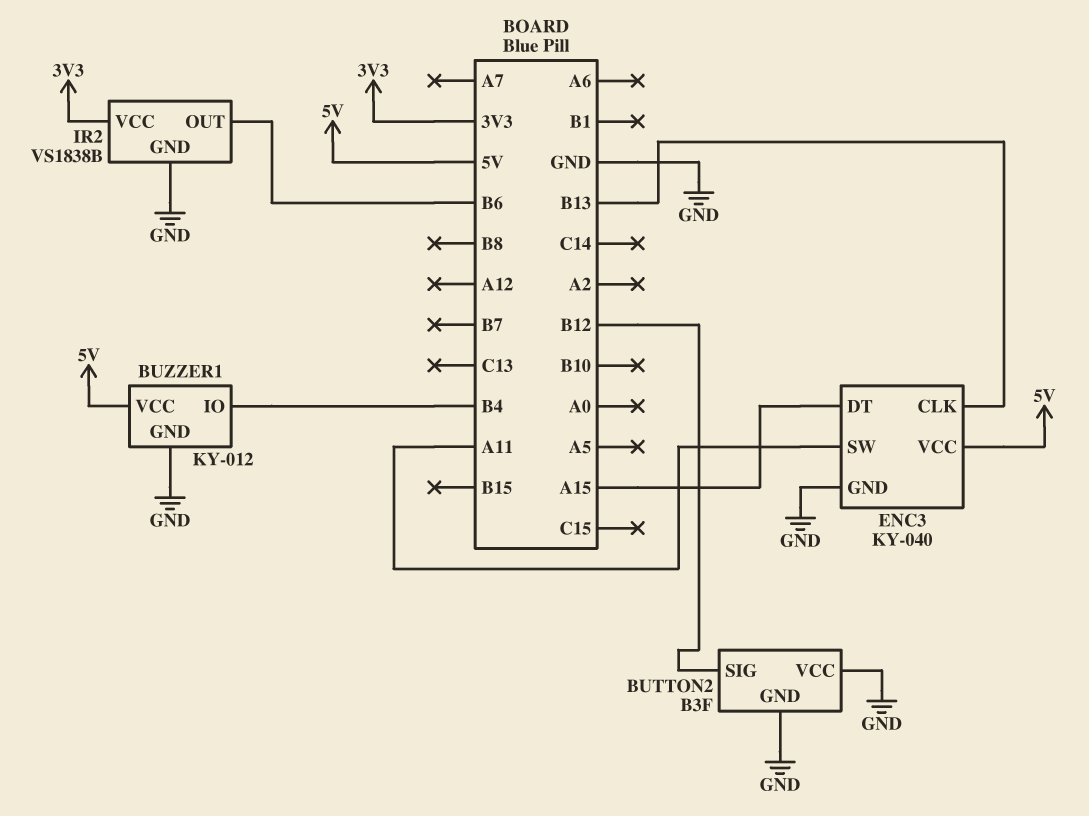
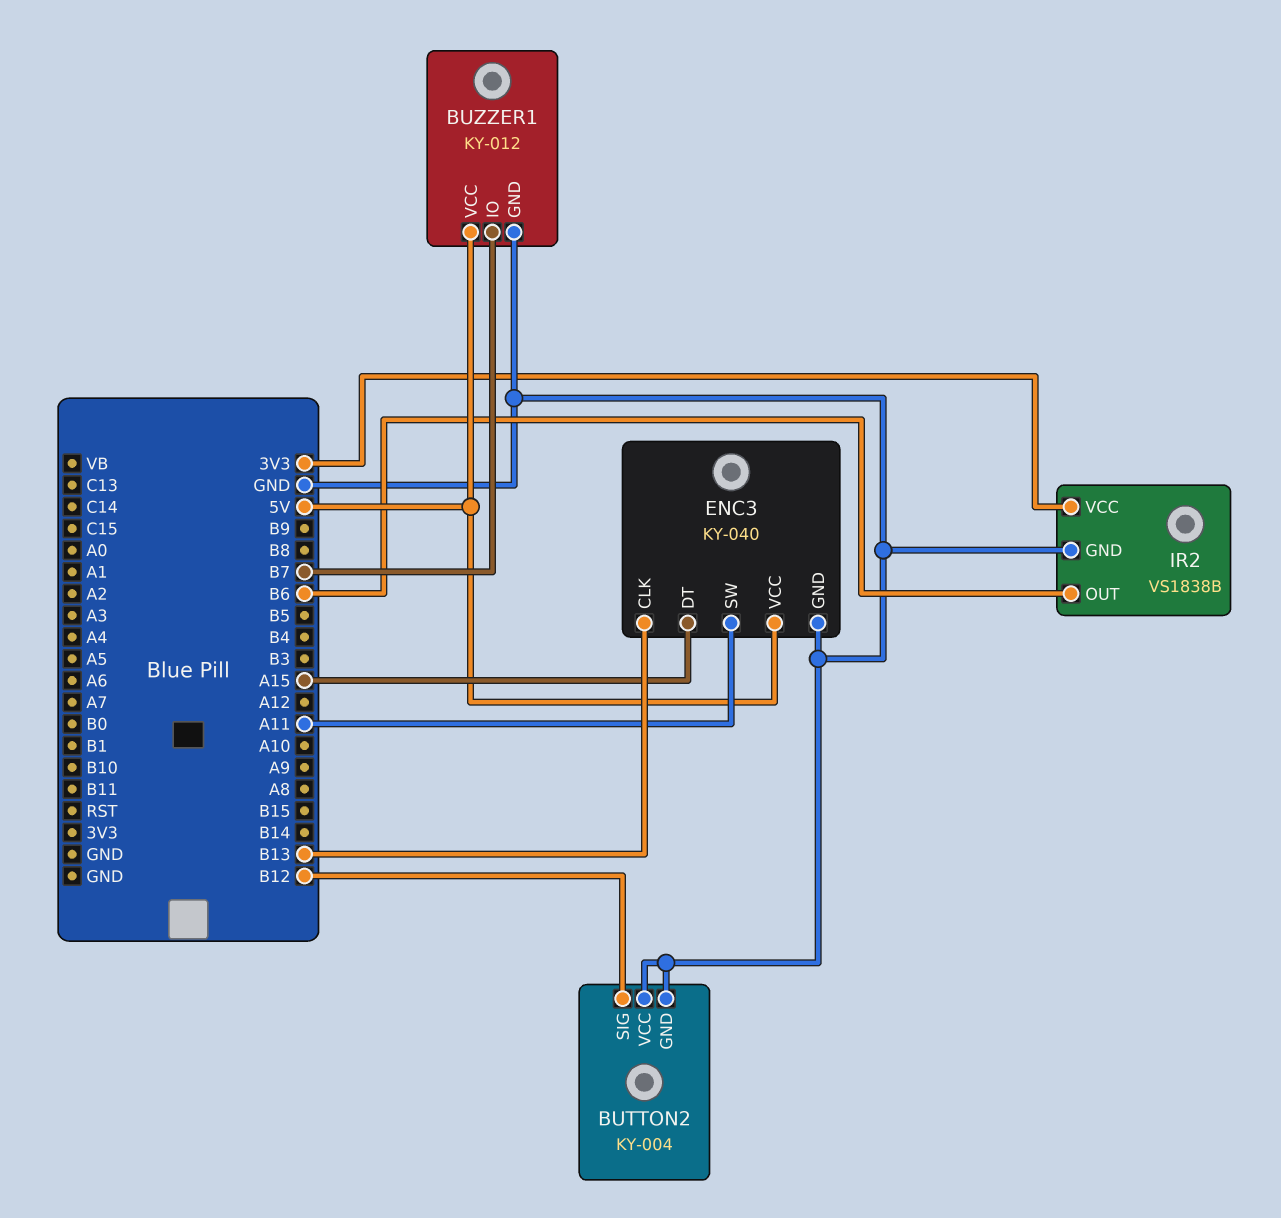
BUTTON2: B3F -> KY-004
BUZZER1 pin IO: B4 -> B7

